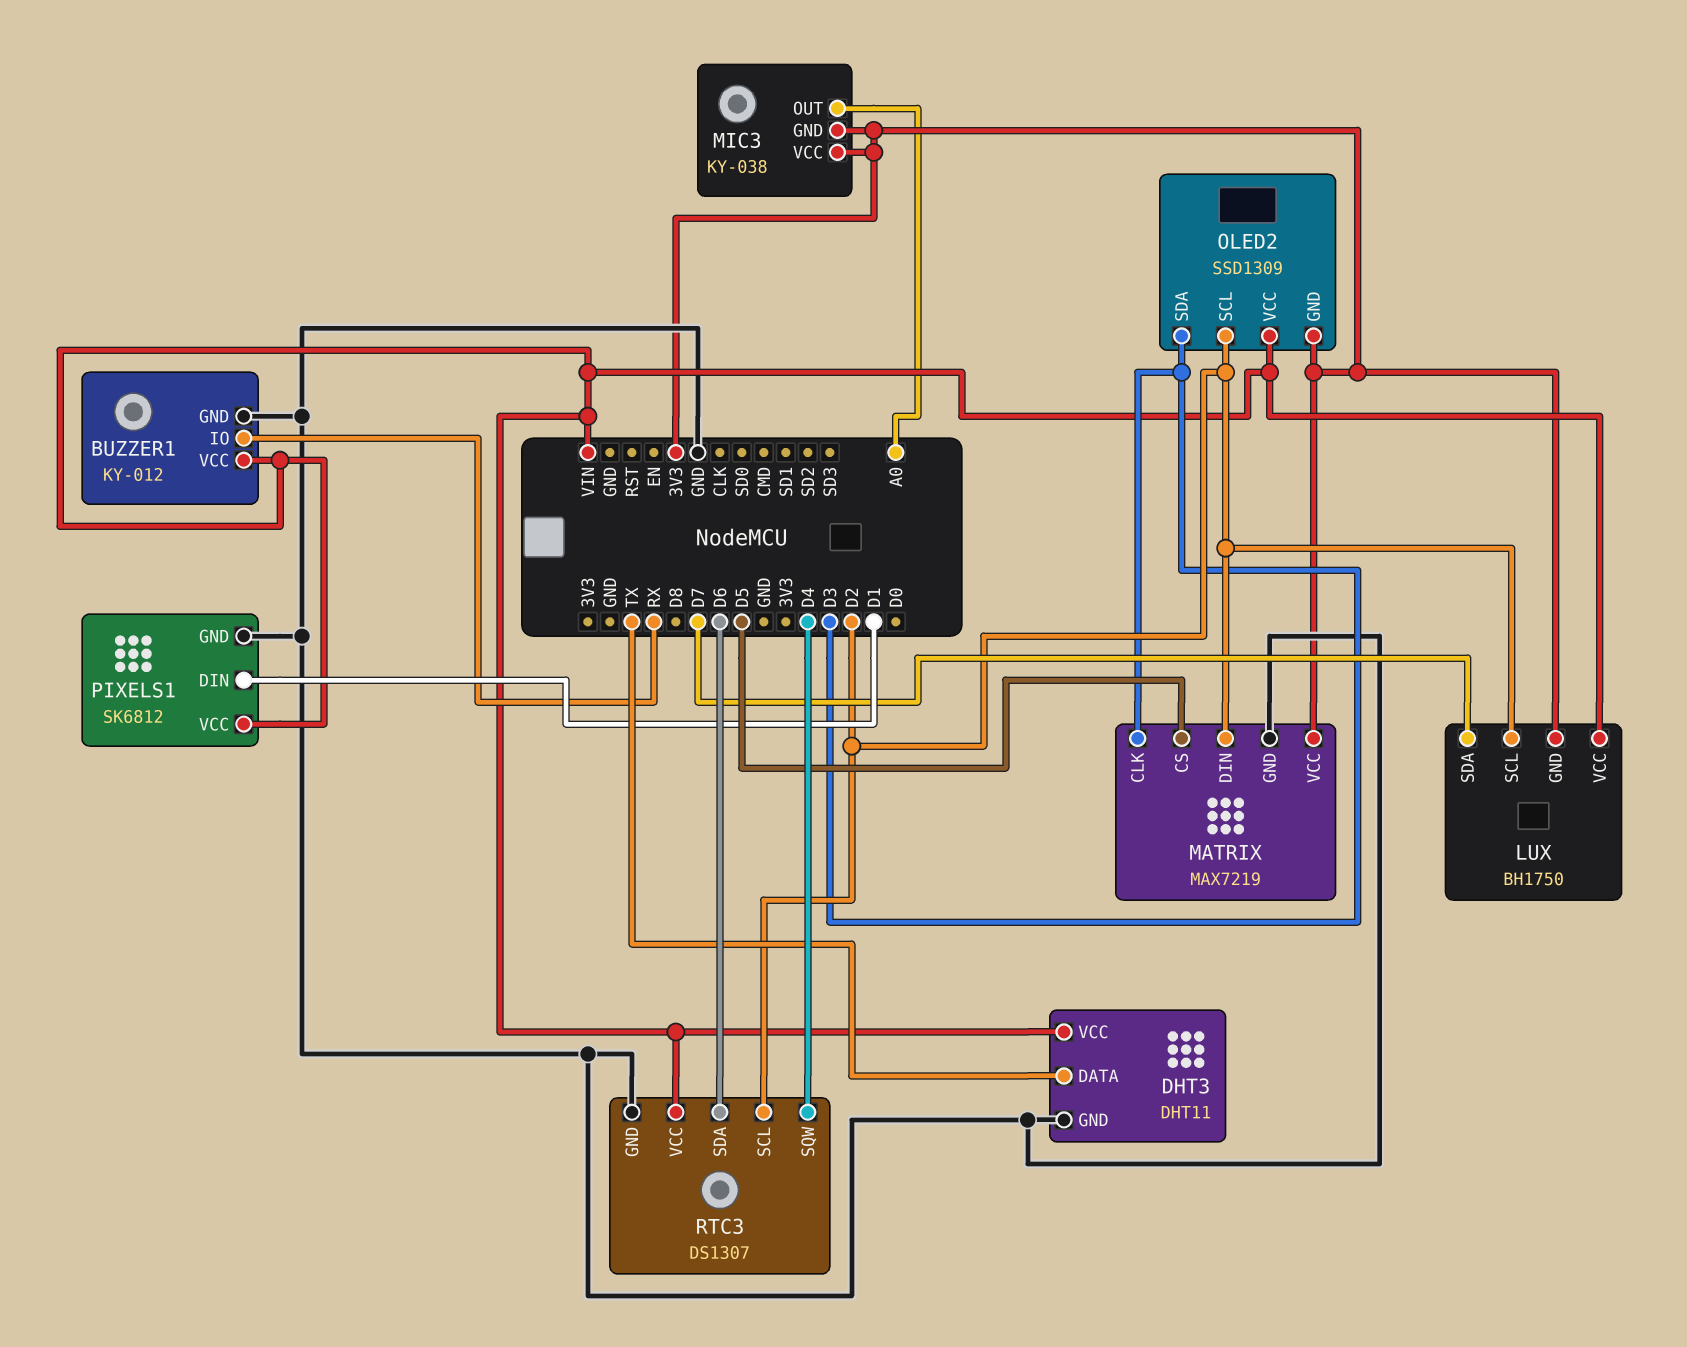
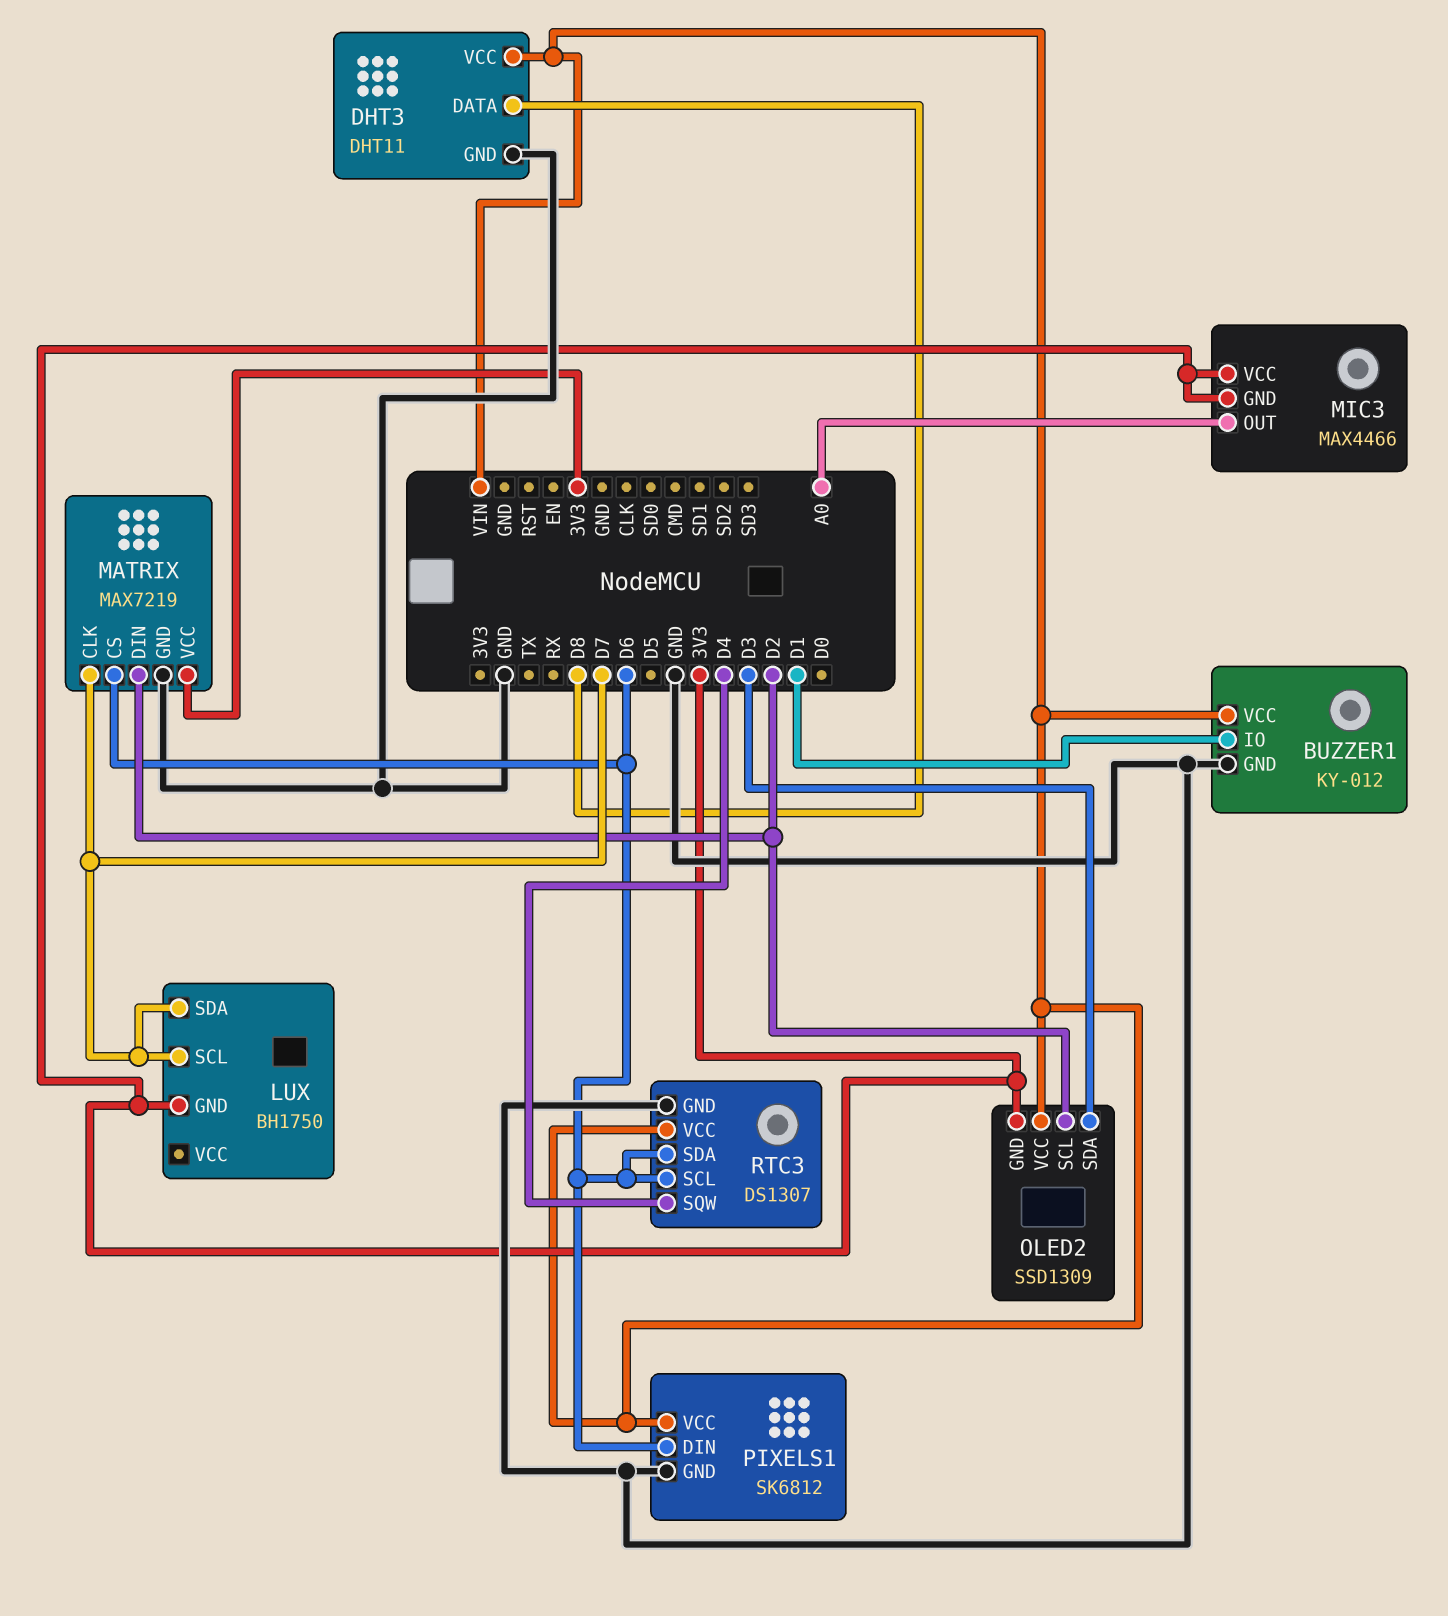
BUZZER1 pin IO: RX -> D1
DHT3 pin DATA: TX -> D8
LUX pin SCL: D2 -> D7
LUX pin VCC: VIN -> none
MATRIX pin CLK: D3 -> D7
MATRIX pin CS: D5 -> D6
MIC3: KY-038 -> MAX4466
PIXELS1 pin DIN: D1 -> D6
RTC3 pin SCL: D2 -> D6

